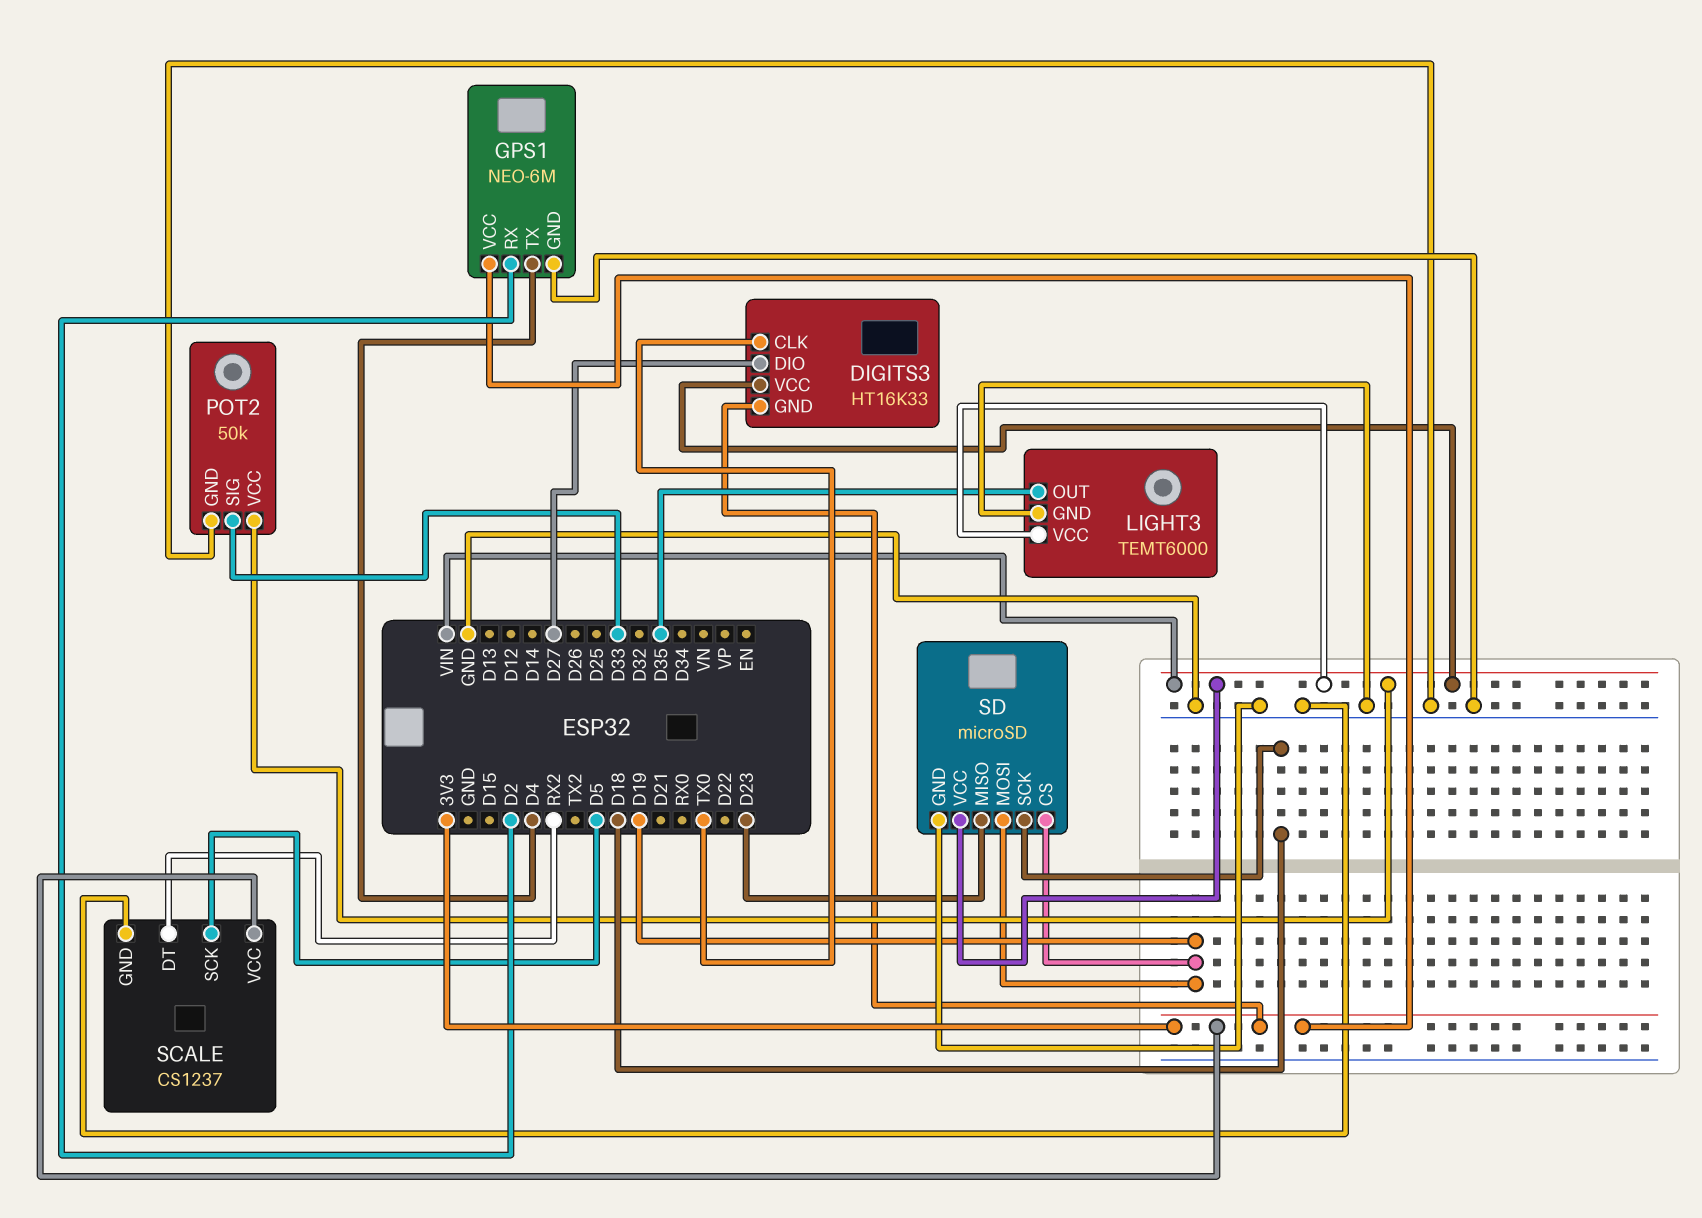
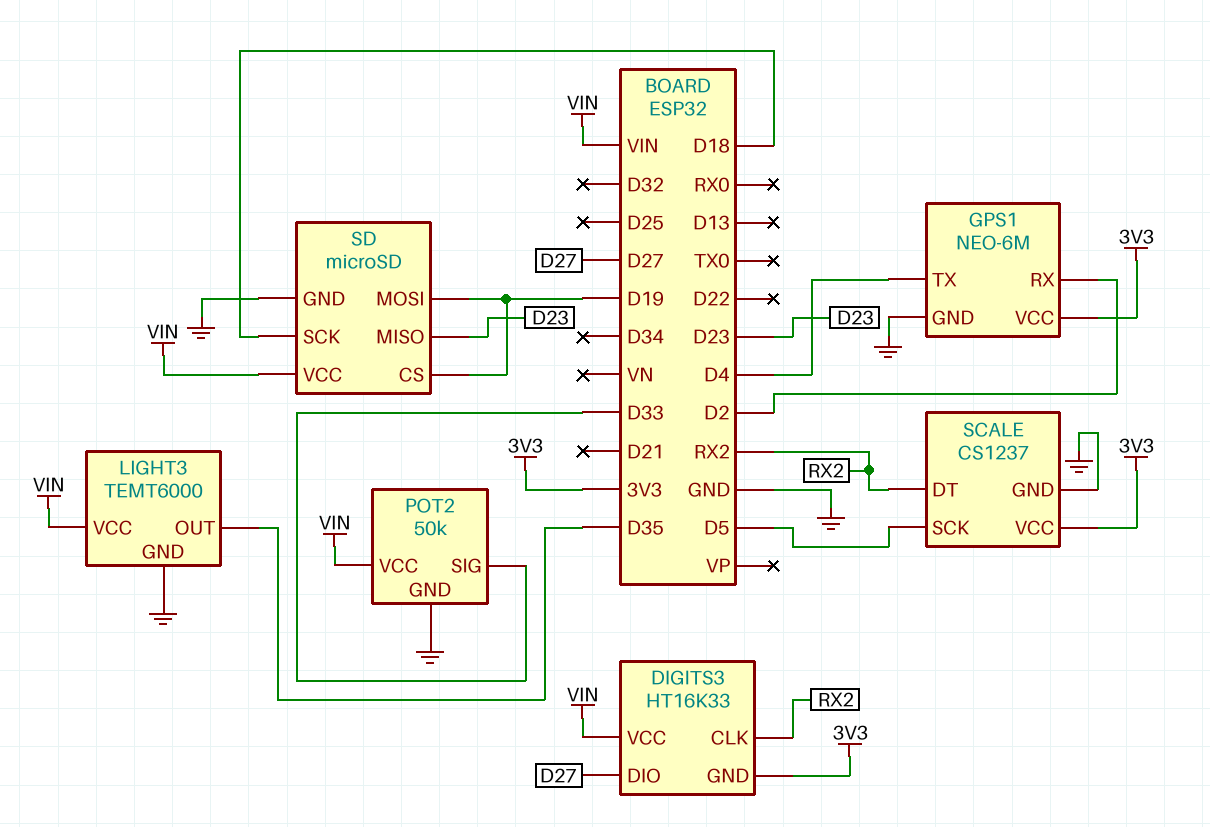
DIGITS3 pin CLK: TX0 -> RX2

